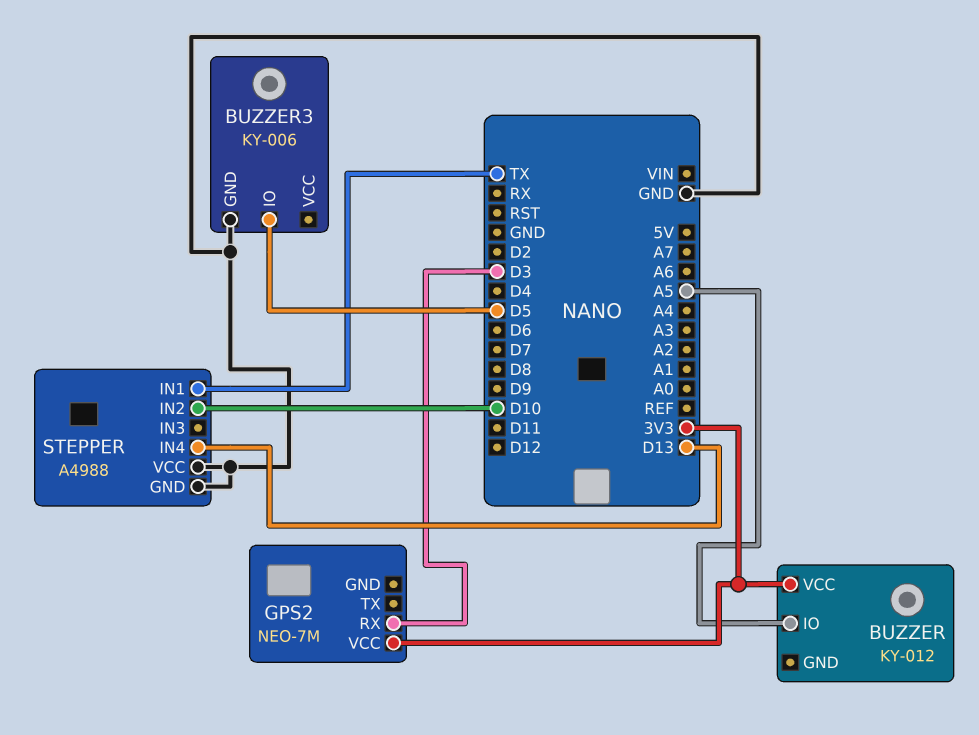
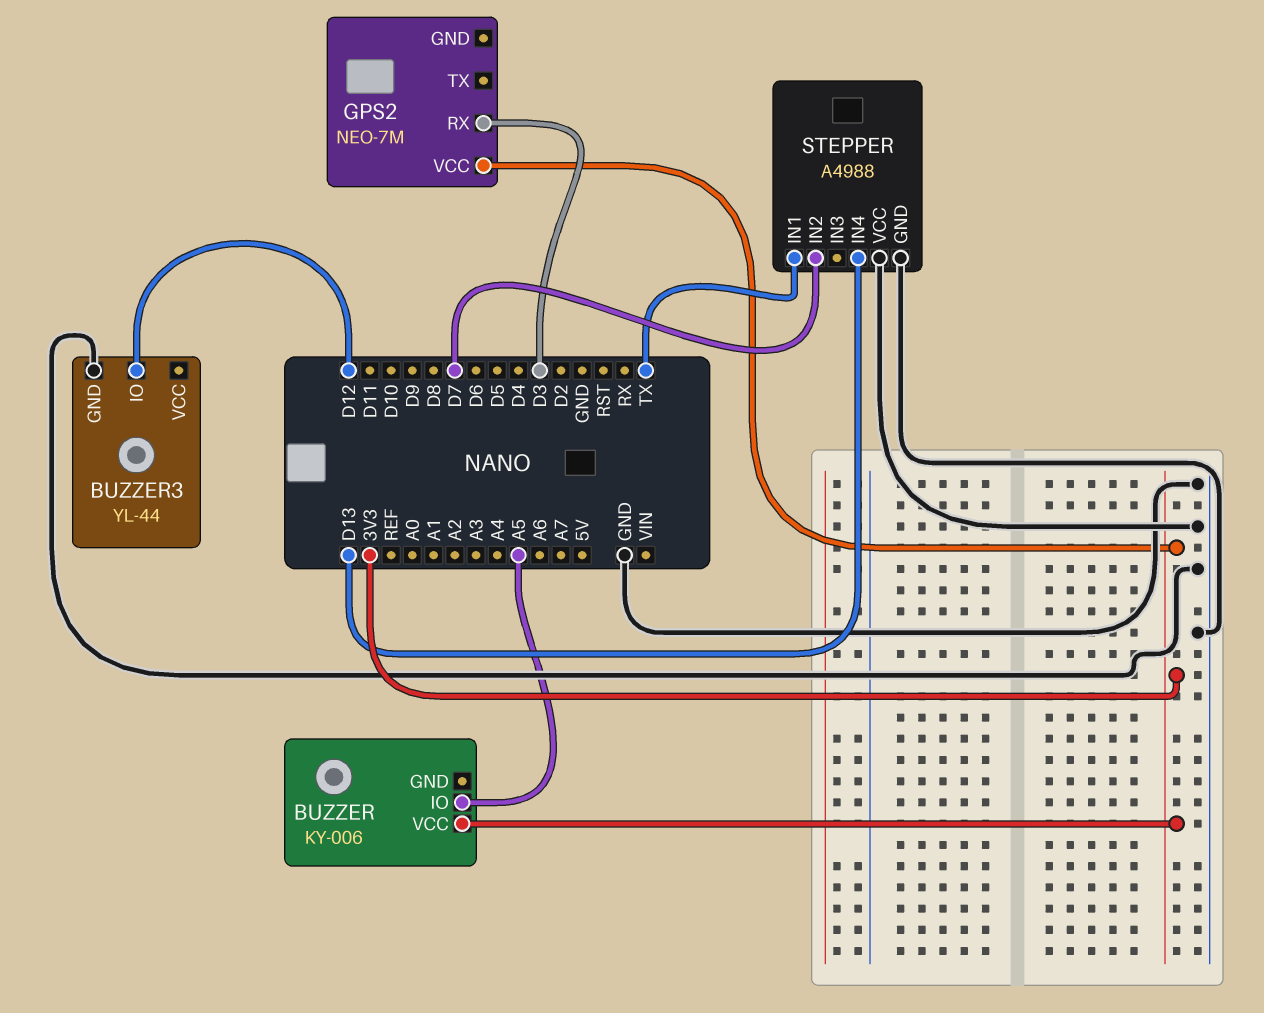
BUZZER: KY-012 -> KY-006
BUZZER3: KY-006 -> YL-44
BUZZER3 pin IO: D5 -> D12
STEPPER pin IN2: D10 -> D7

